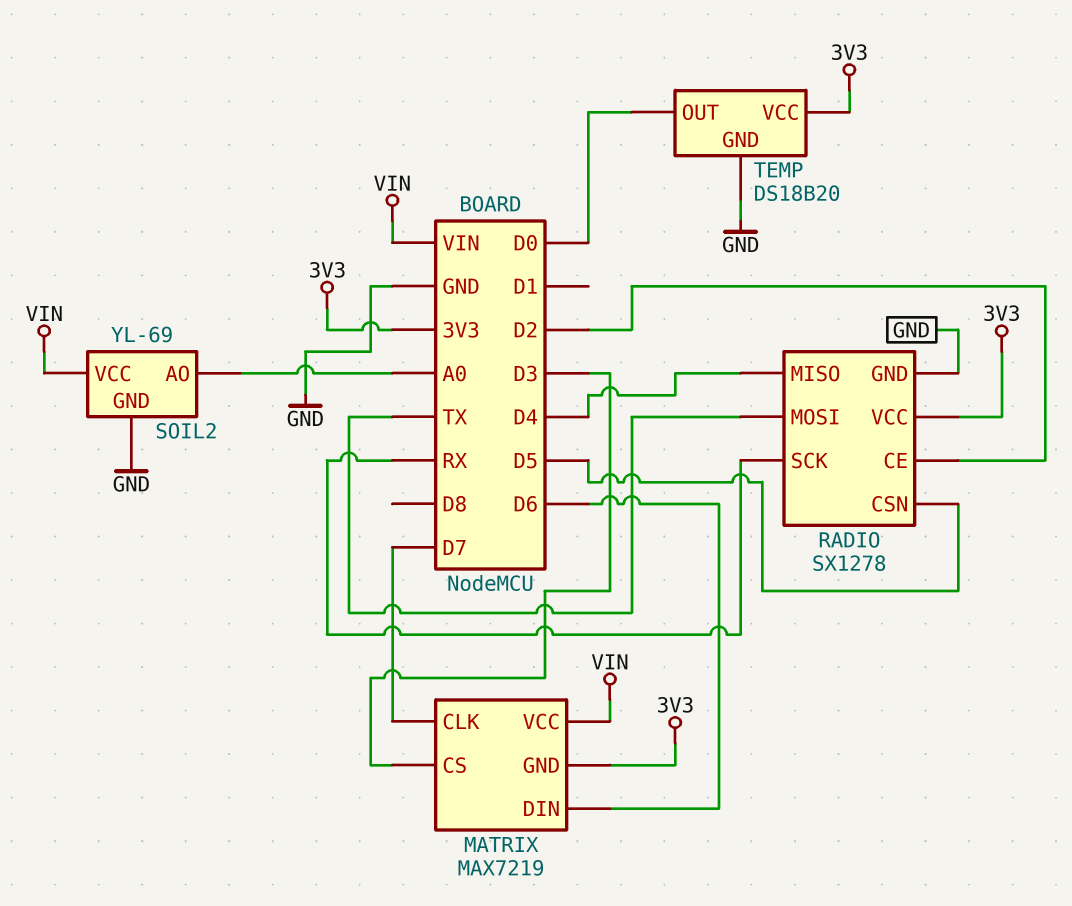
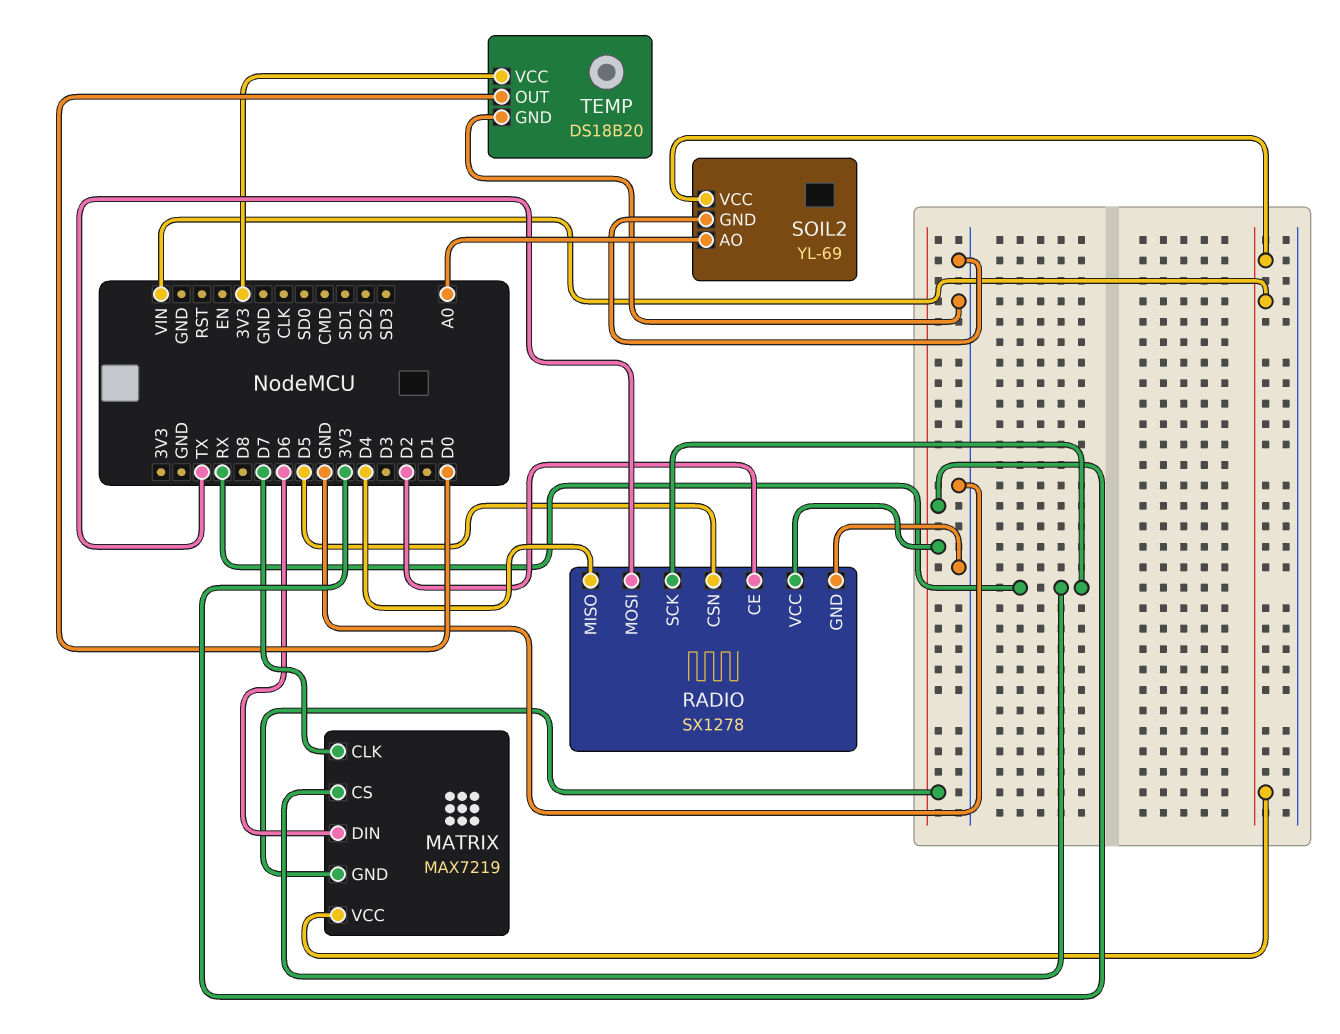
MATRIX pin CS: D3 -> RX

